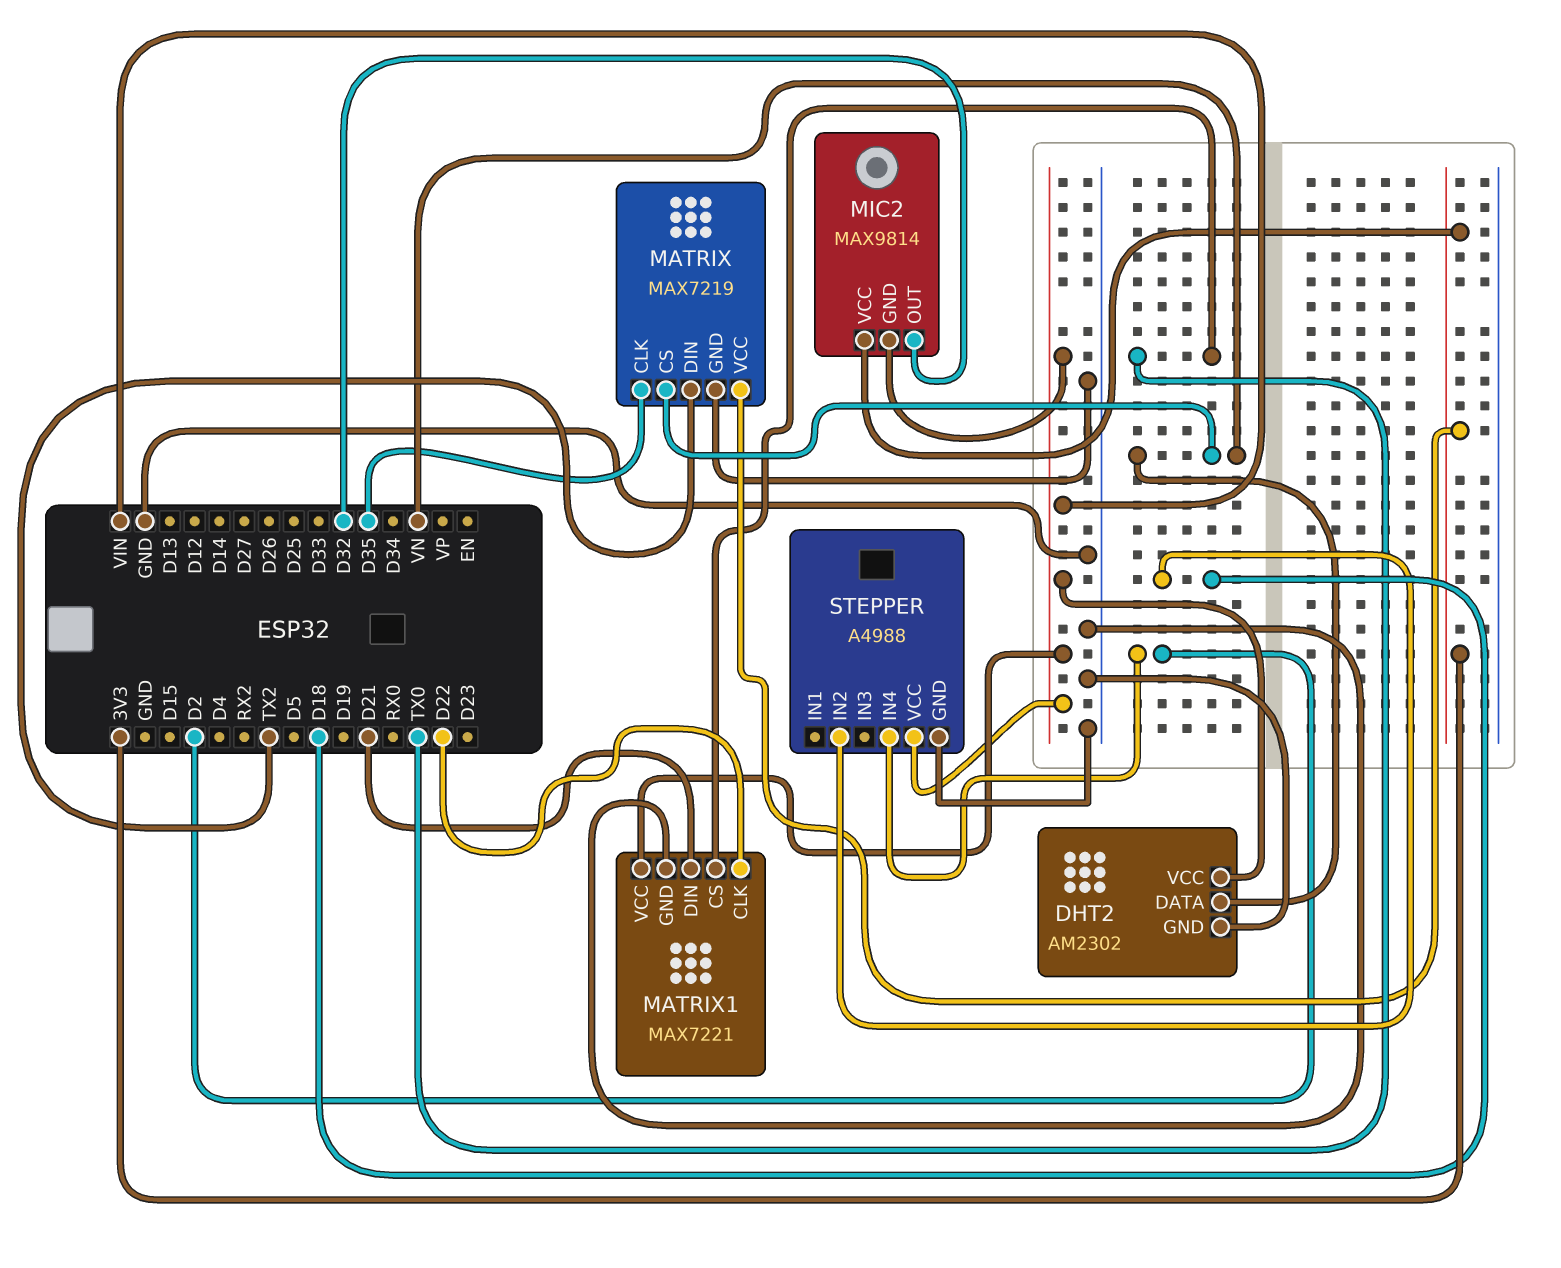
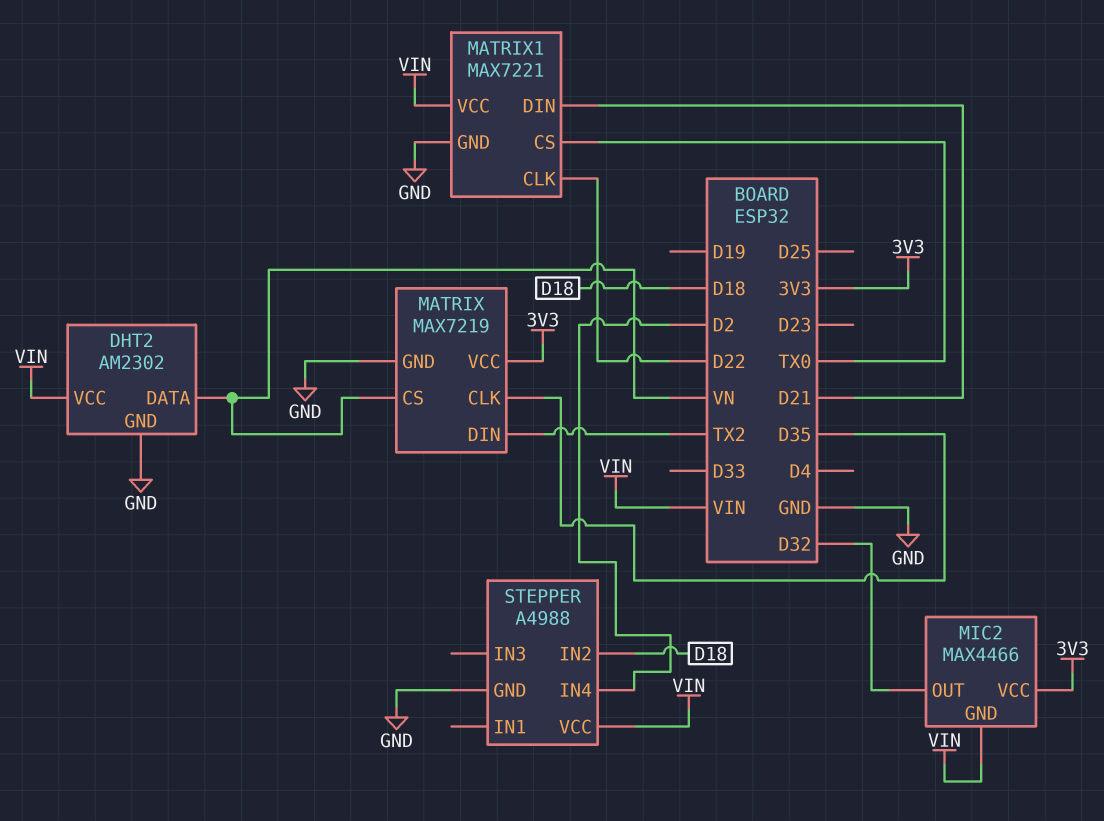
MIC2: MAX9814 -> MAX4466

